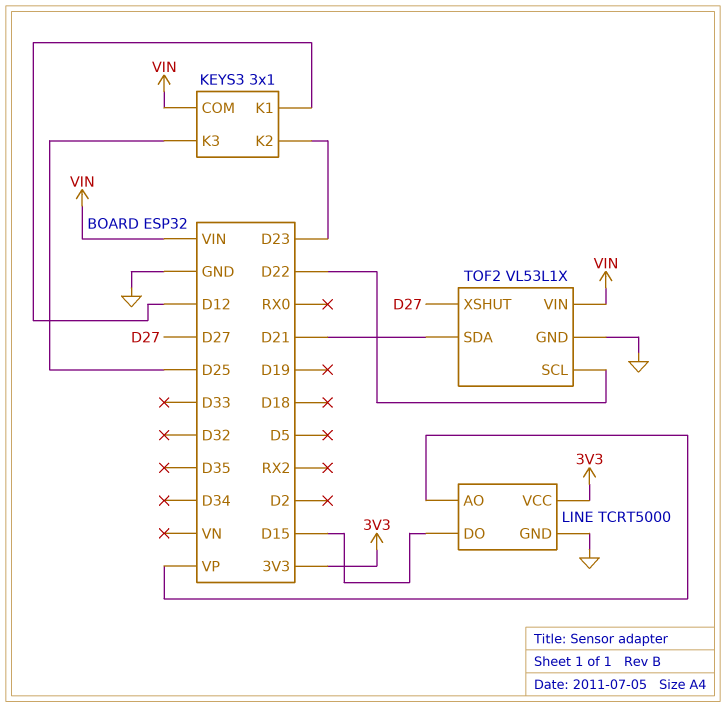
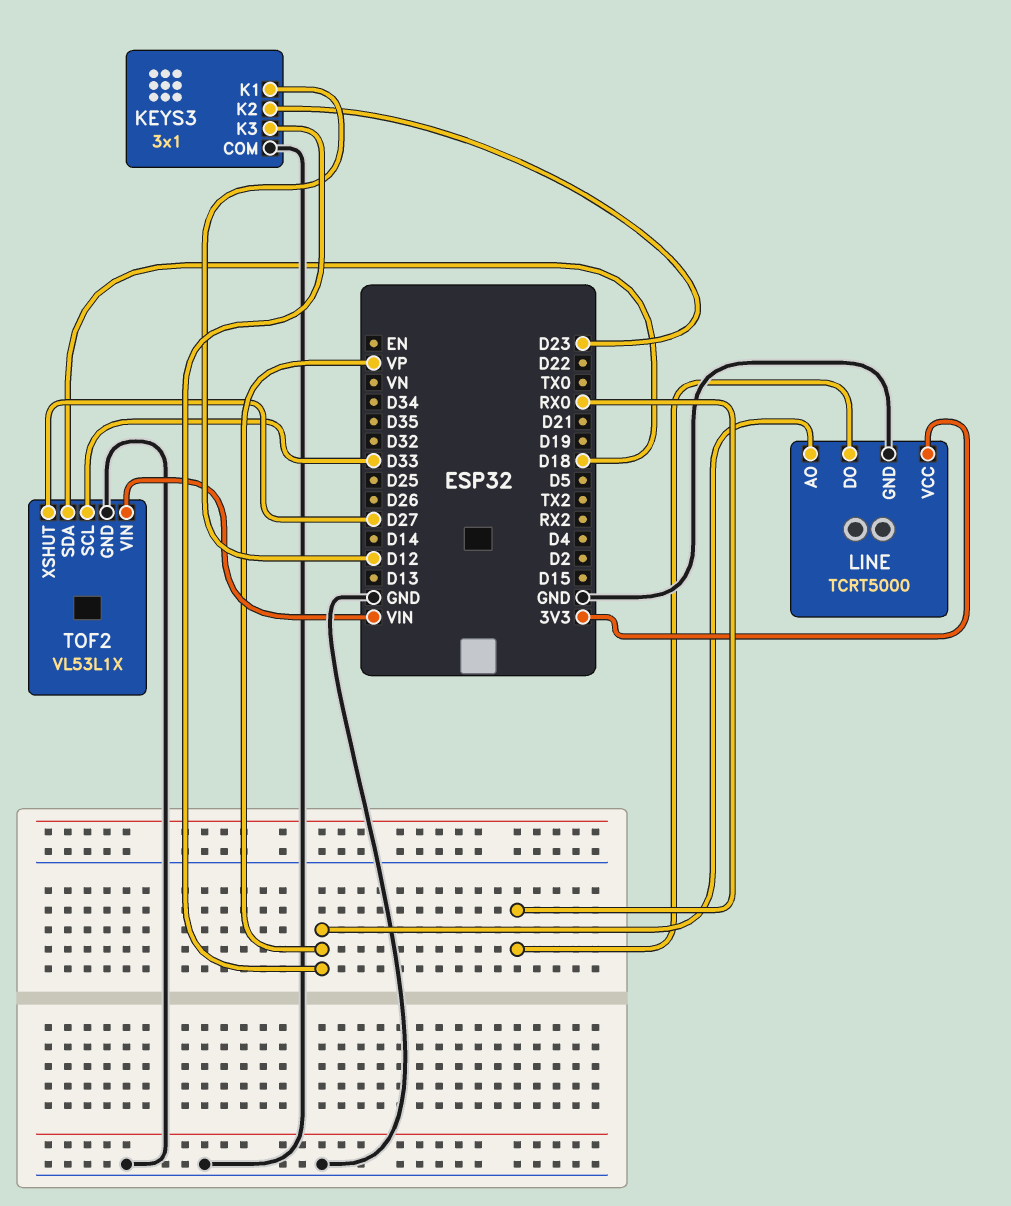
KEYS3 pin COM: VIN -> GND
KEYS3 pin K3: D25 -> VP
LINE pin DO: D15 -> RX0
TOF2 pin SCL: D22 -> D33
TOF2 pin SDA: D21 -> D18

